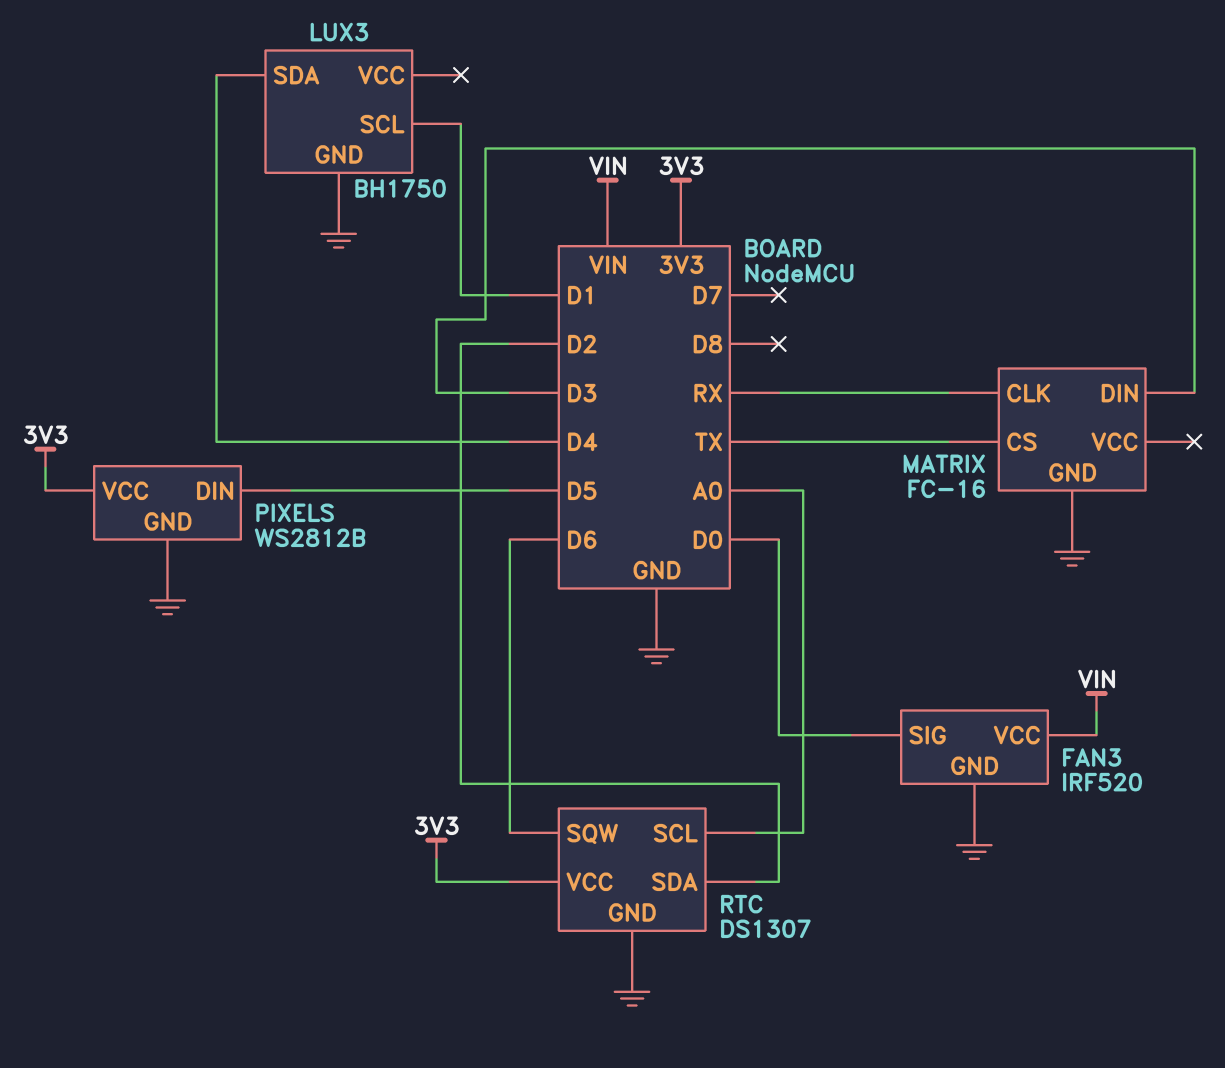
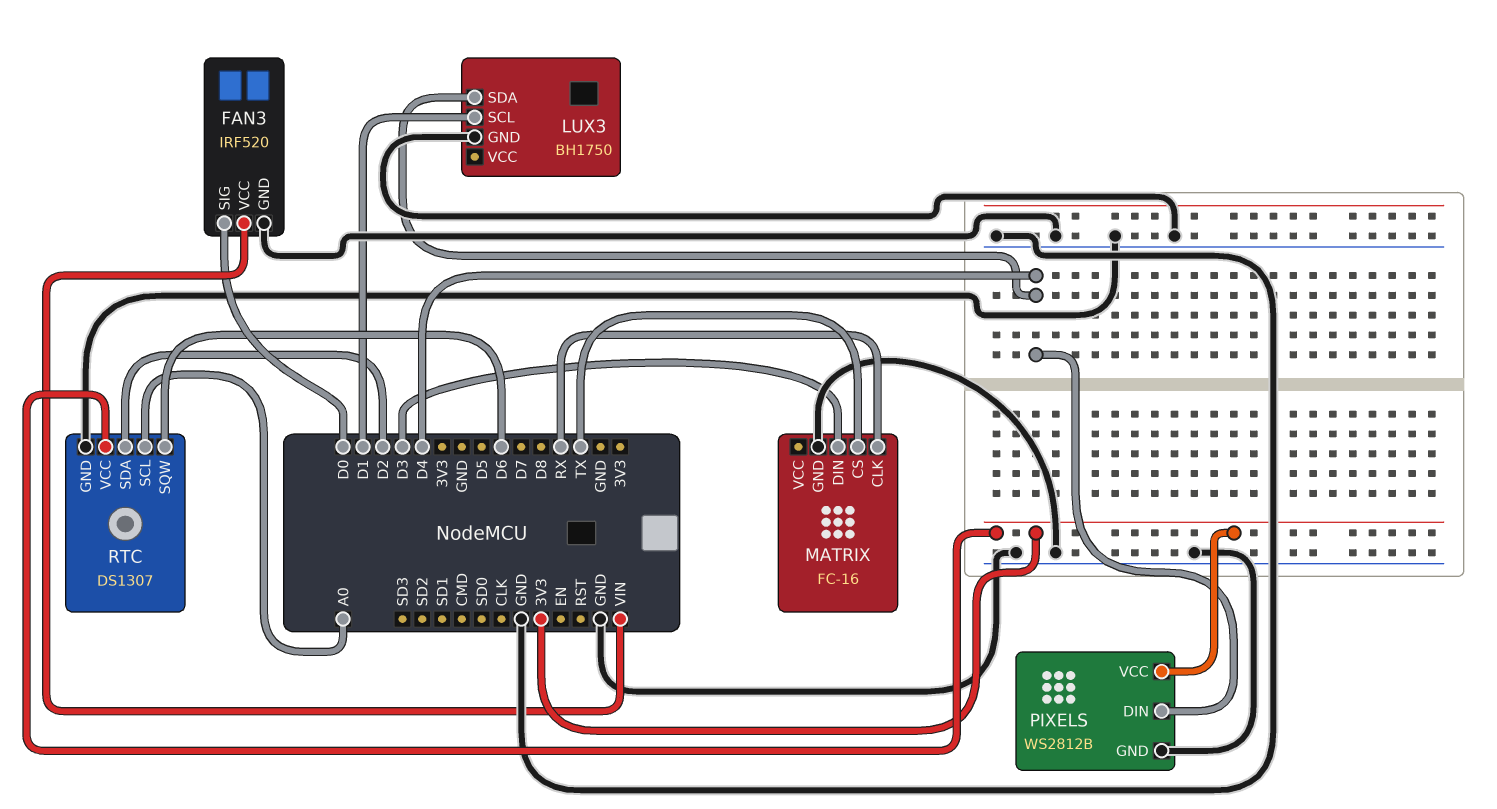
PIXELS pin DIN: D5 -> D4

